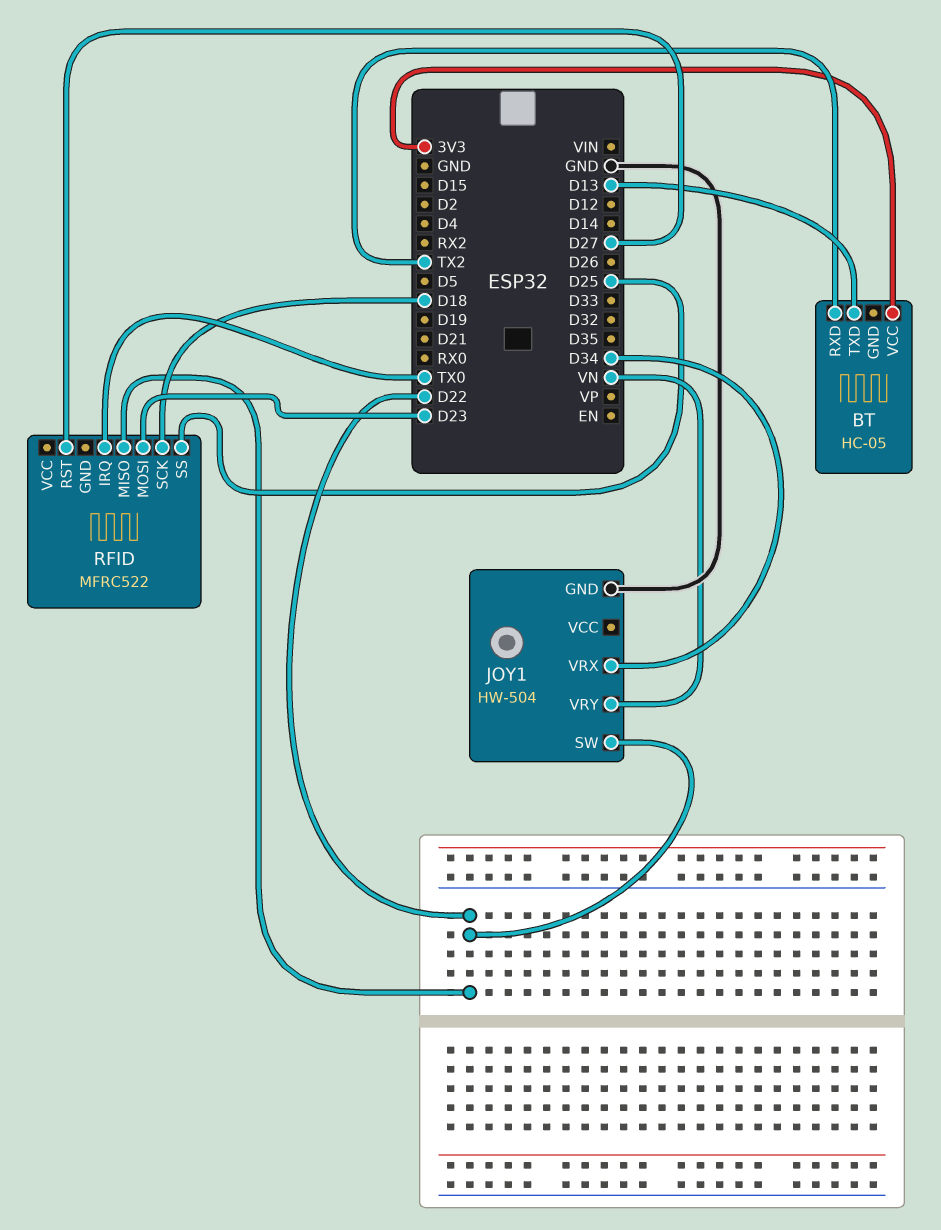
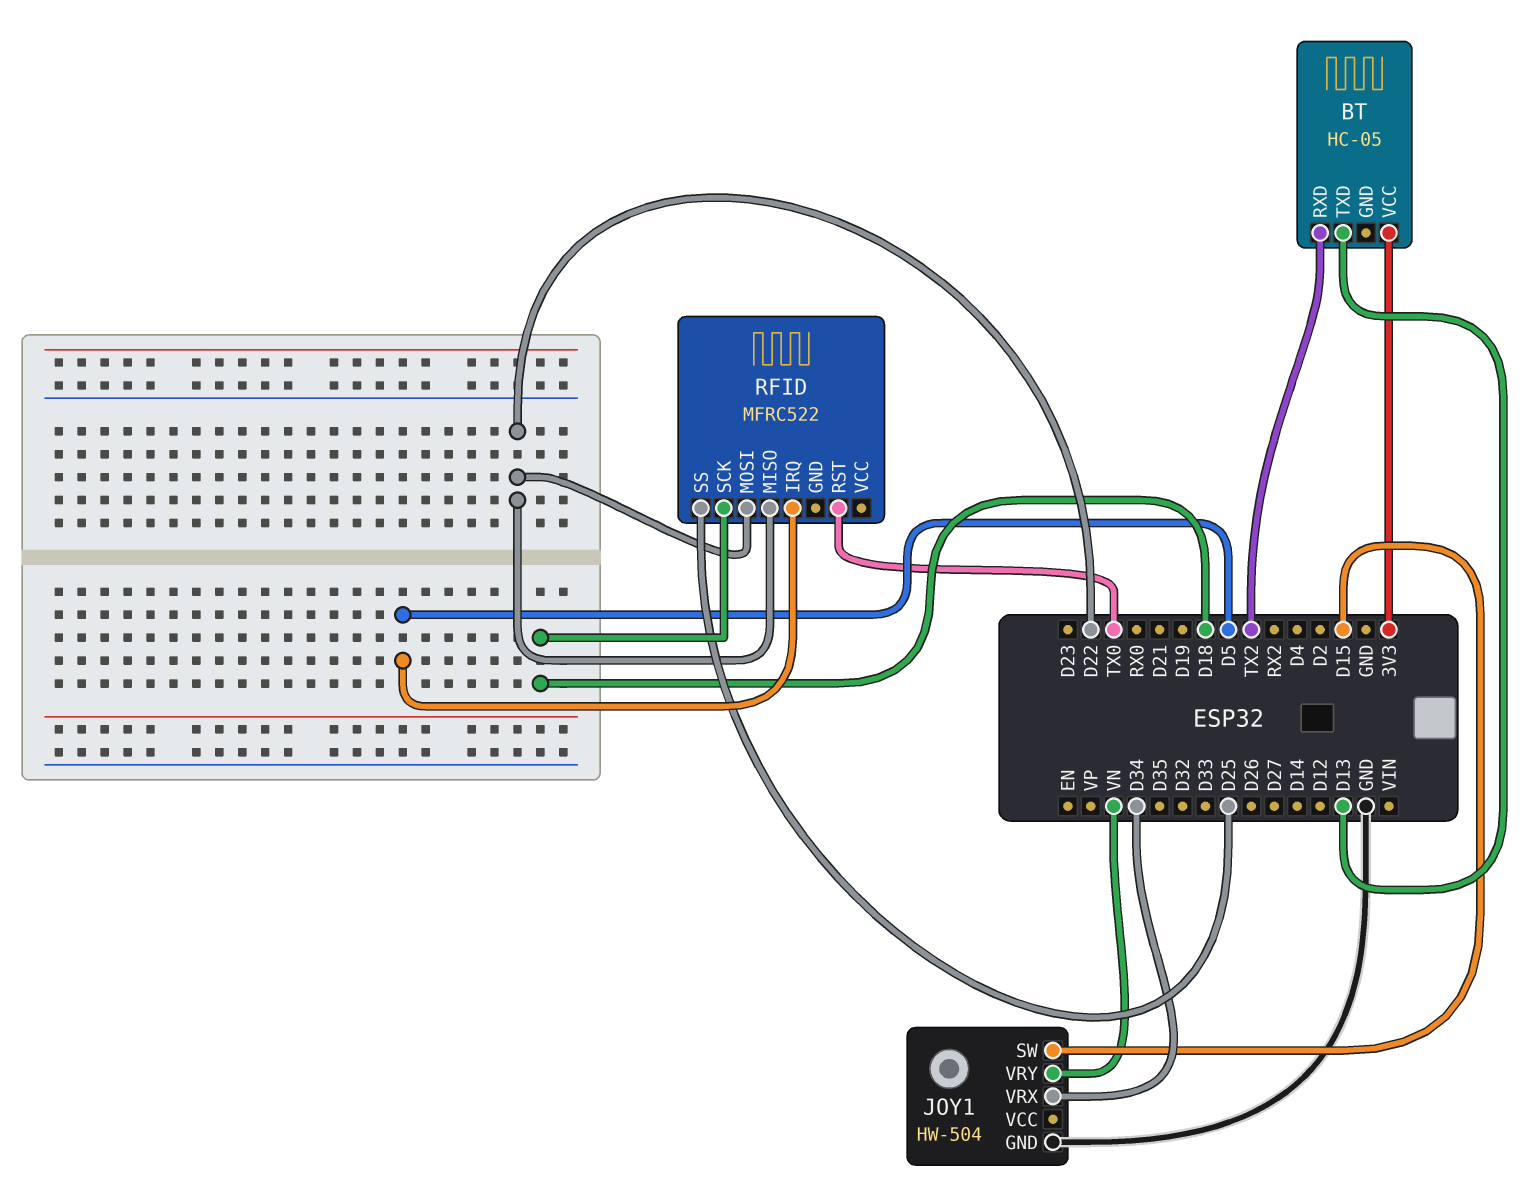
JOY1 pin SW: D22 -> D15
RFID pin IRQ: TX0 -> D5
RFID pin MOSI: D23 -> D22
RFID pin RST: D27 -> TX0

